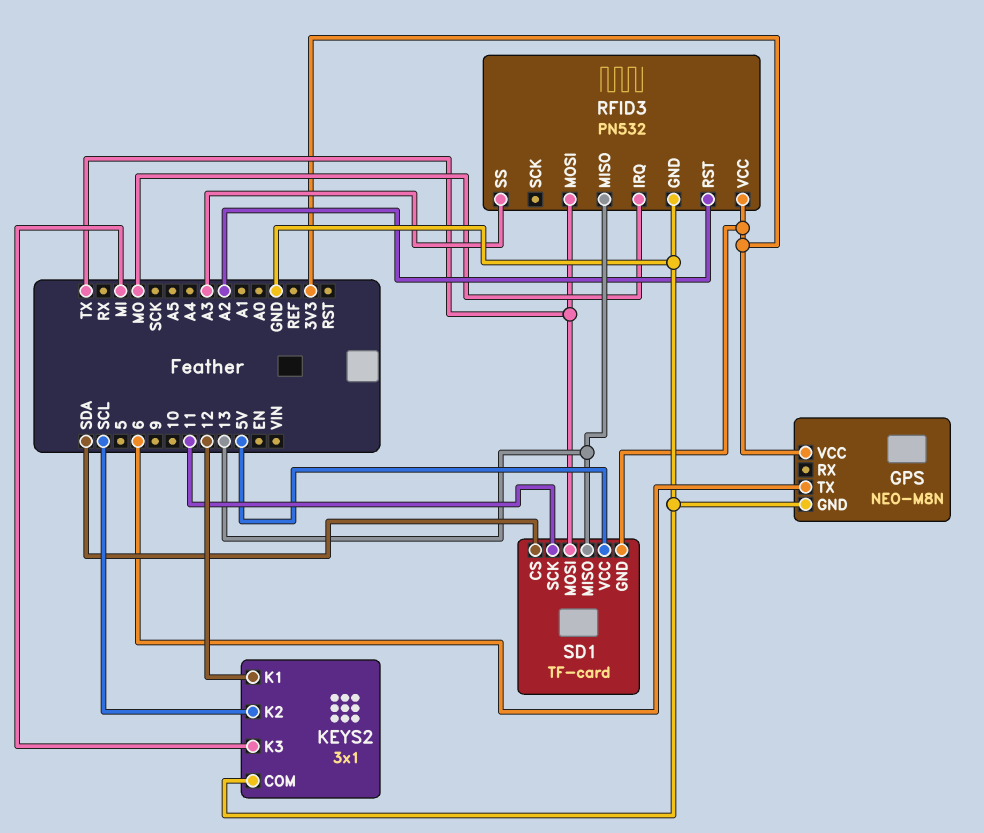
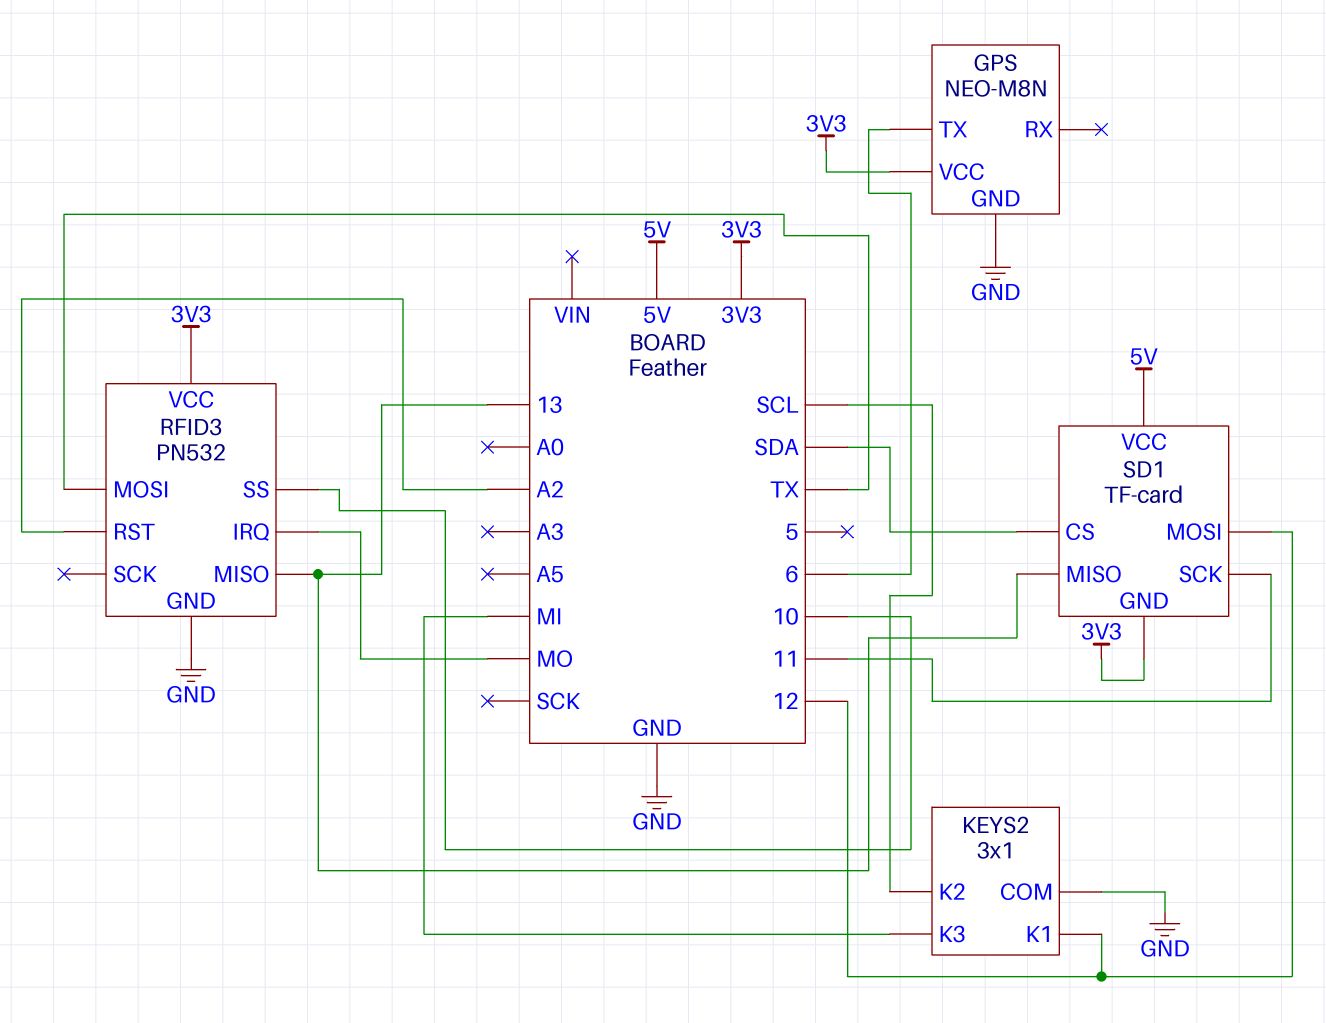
RFID3 pin SS: A3 -> 10
SD1 pin MOSI: TX -> 12

